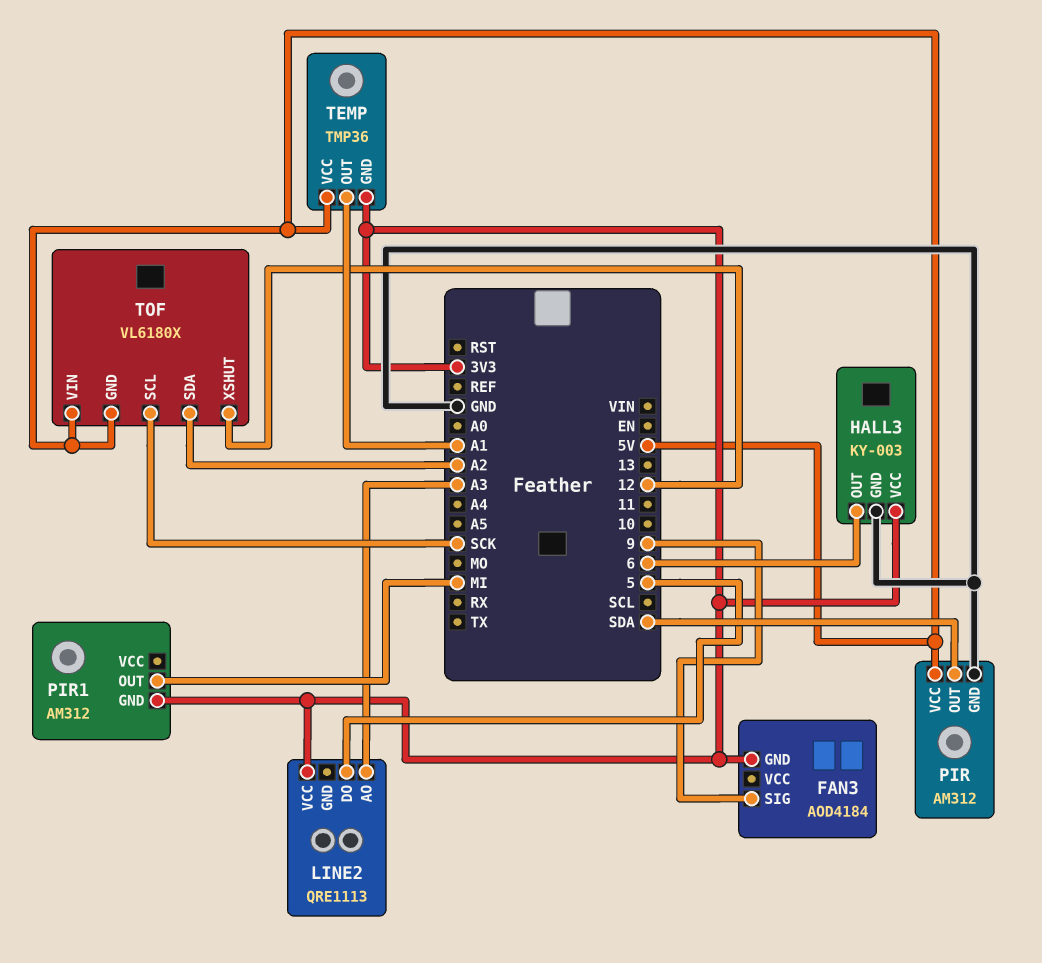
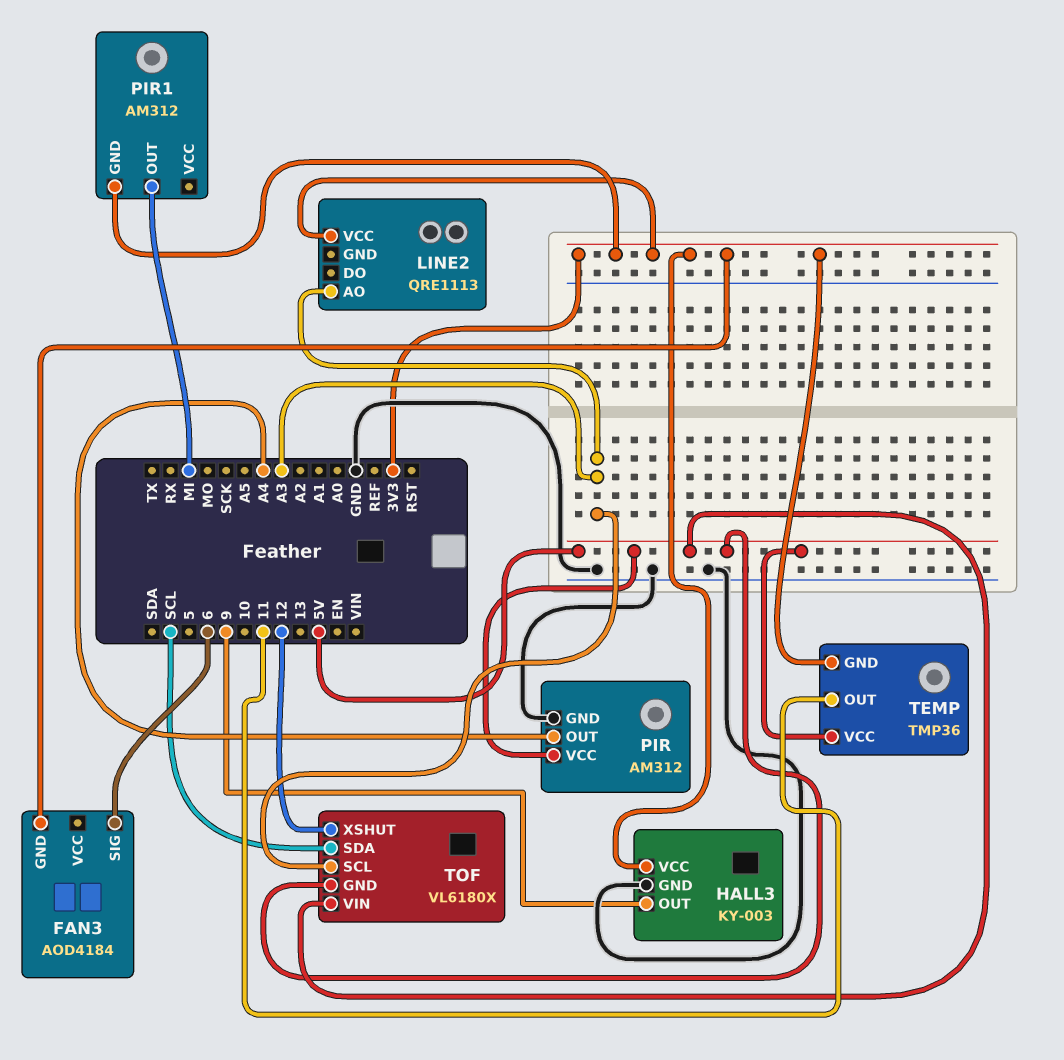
FAN3 pin SIG: 9 -> 6
HALL3 pin OUT: 6 -> 9
LINE2 pin DO: 5 -> none
PIR pin OUT: SDA -> A4
TEMP pin OUT: A1 -> 11
TOF pin SCL: SCK -> A3
TOF pin SDA: A2 -> SCL

